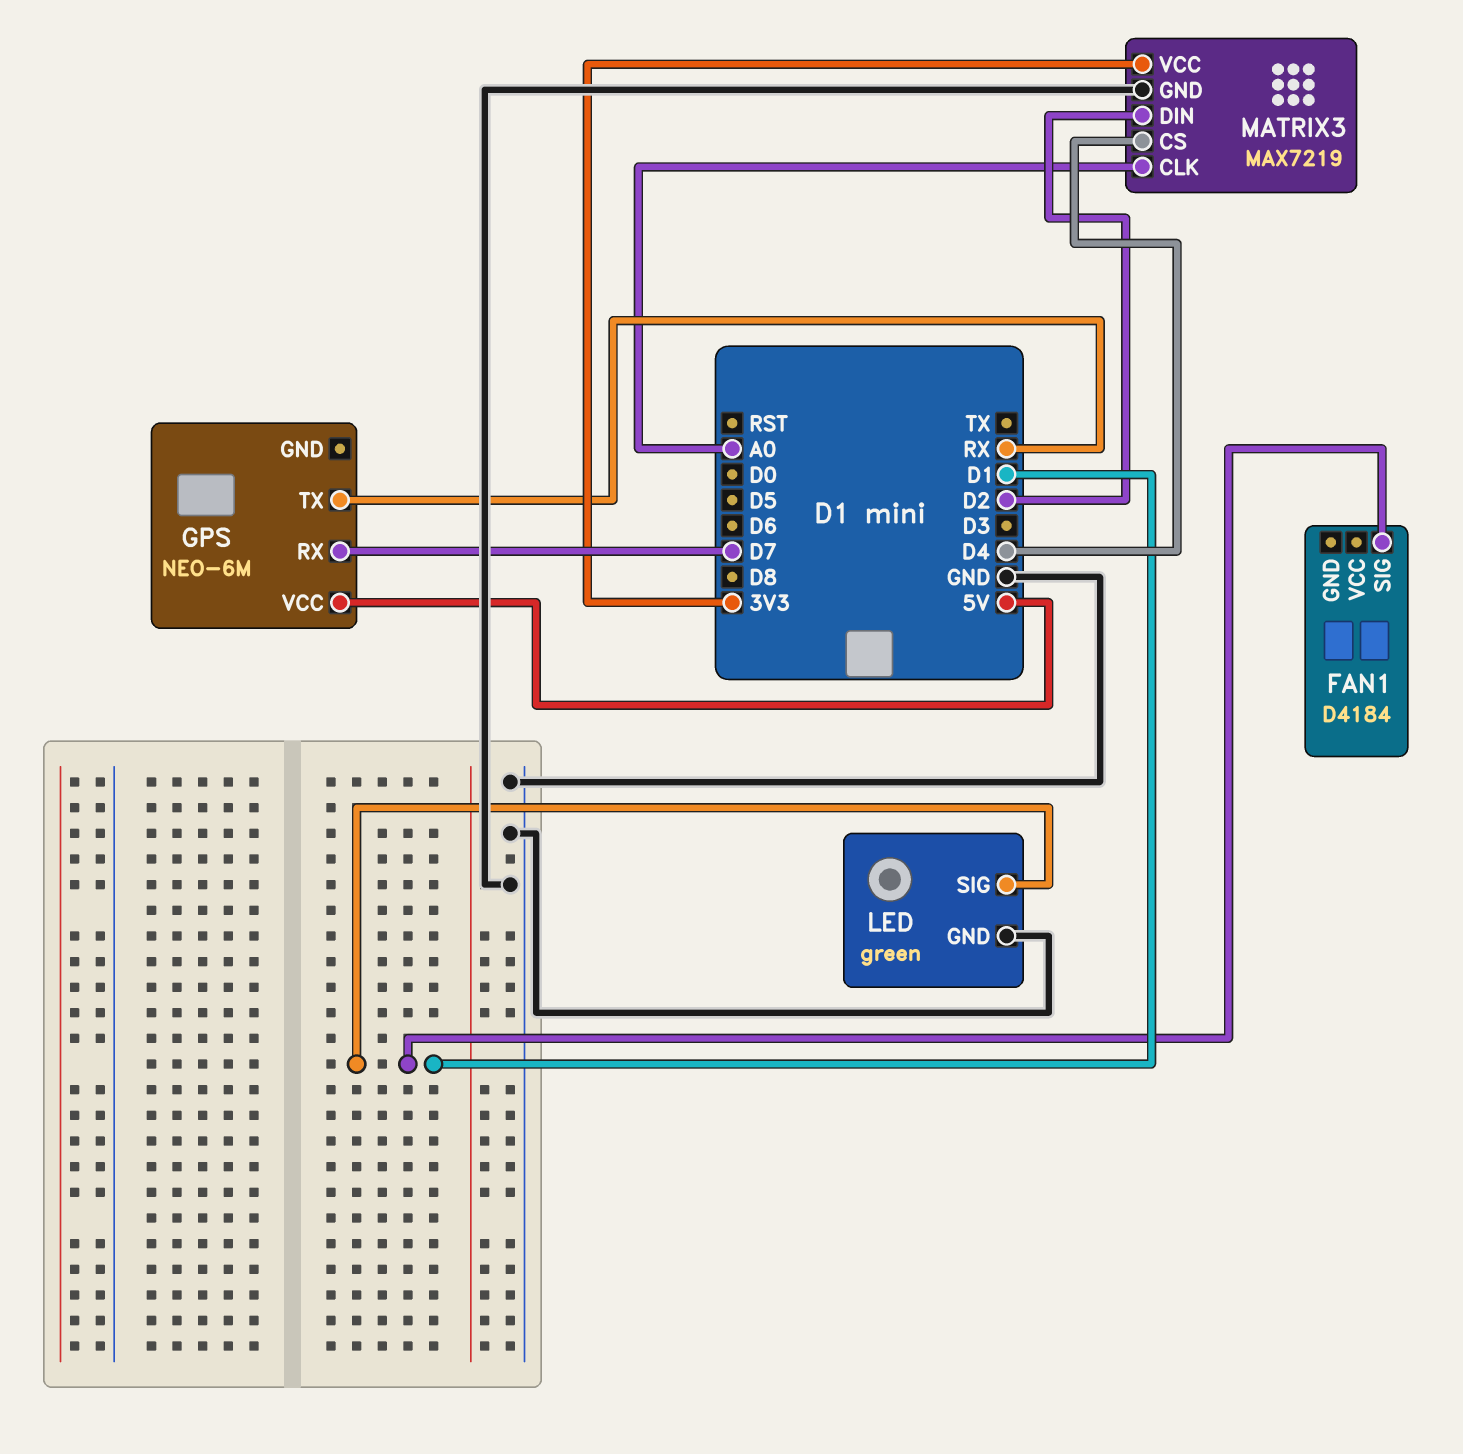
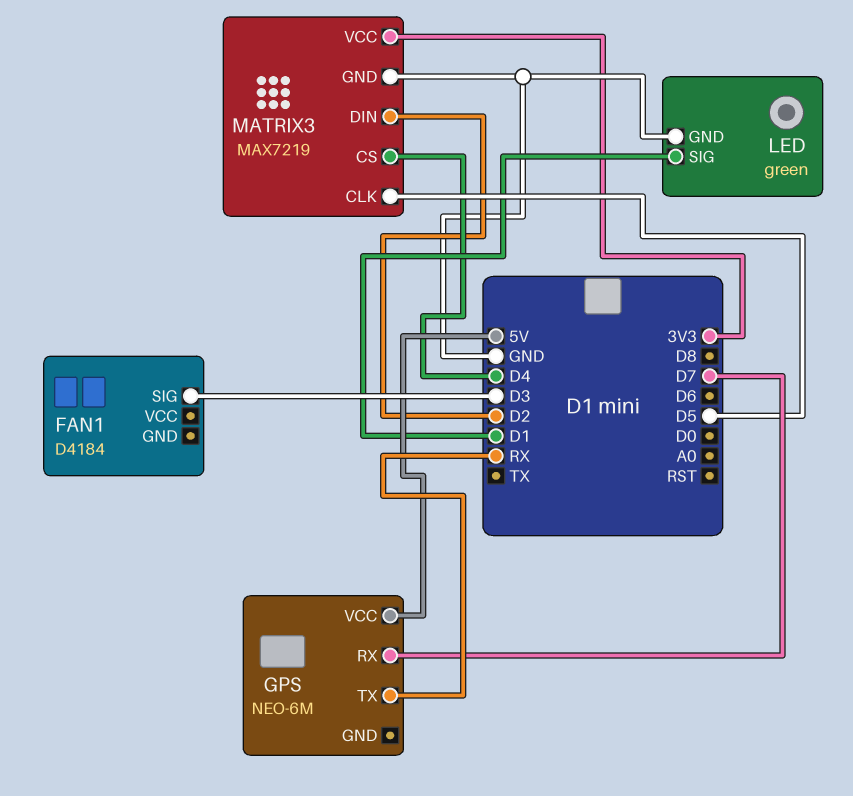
FAN1 pin SIG: D1 -> D3
MATRIX3 pin CLK: A0 -> D5

